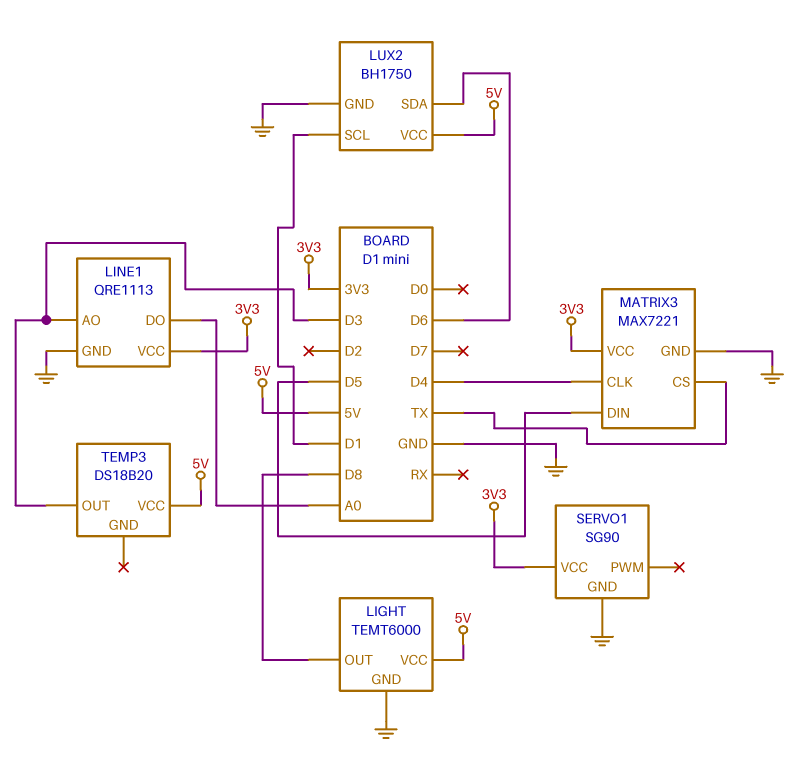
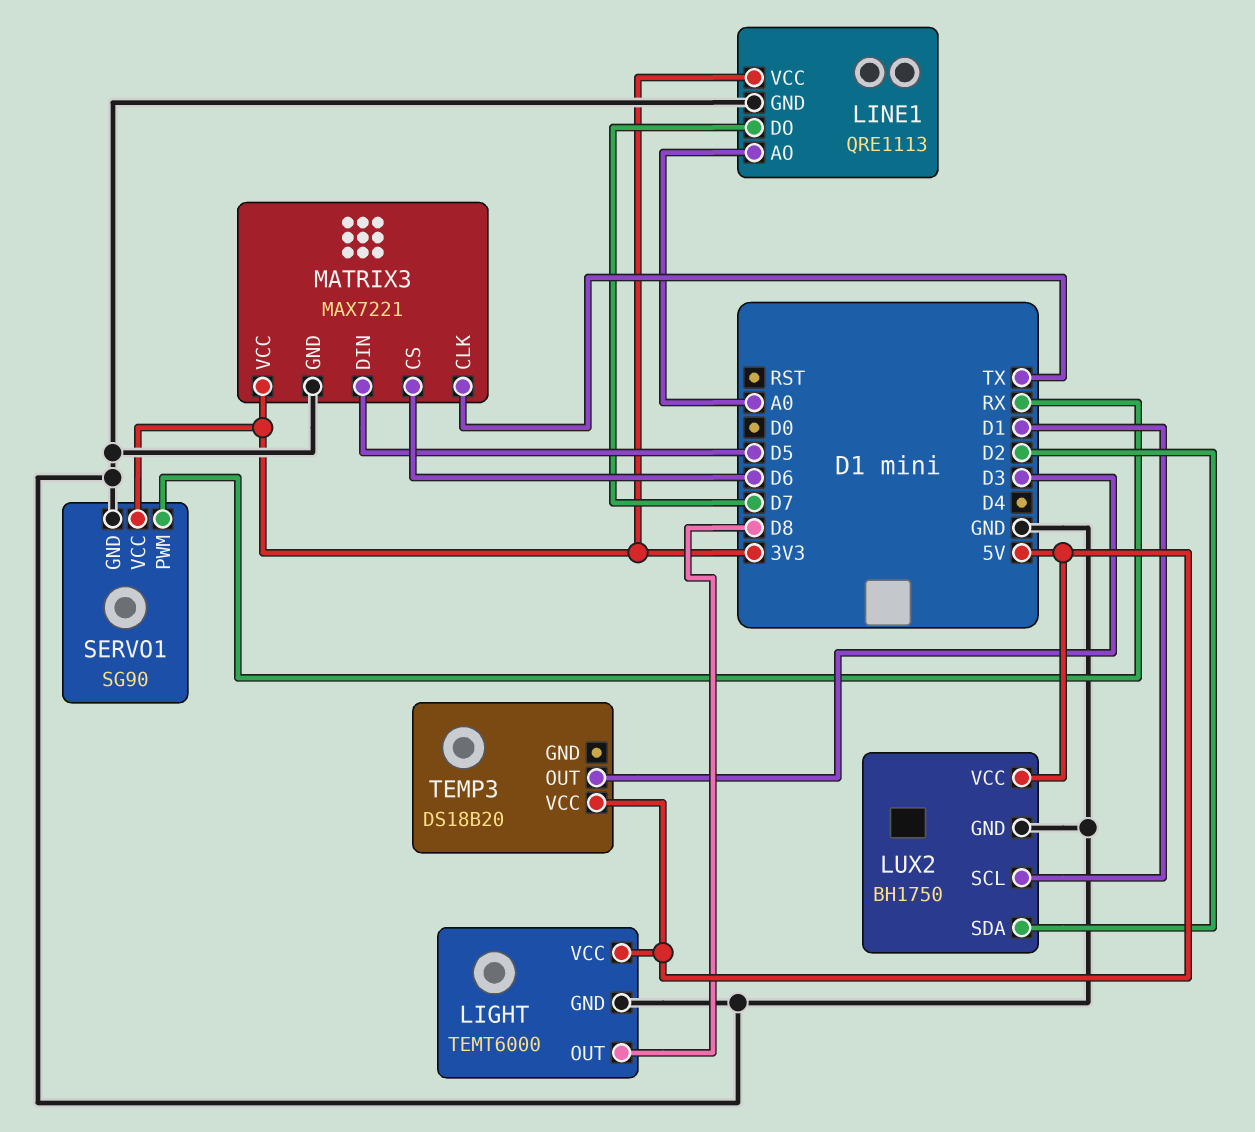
LINE1 pin AO: D3 -> A0
LINE1 pin DO: A0 -> D7
LUX2 pin SDA: D6 -> D2
MATRIX3 pin CLK: D4 -> TX
MATRIX3 pin CS: TX -> D6
SERVO1 pin PWM: none -> RX

